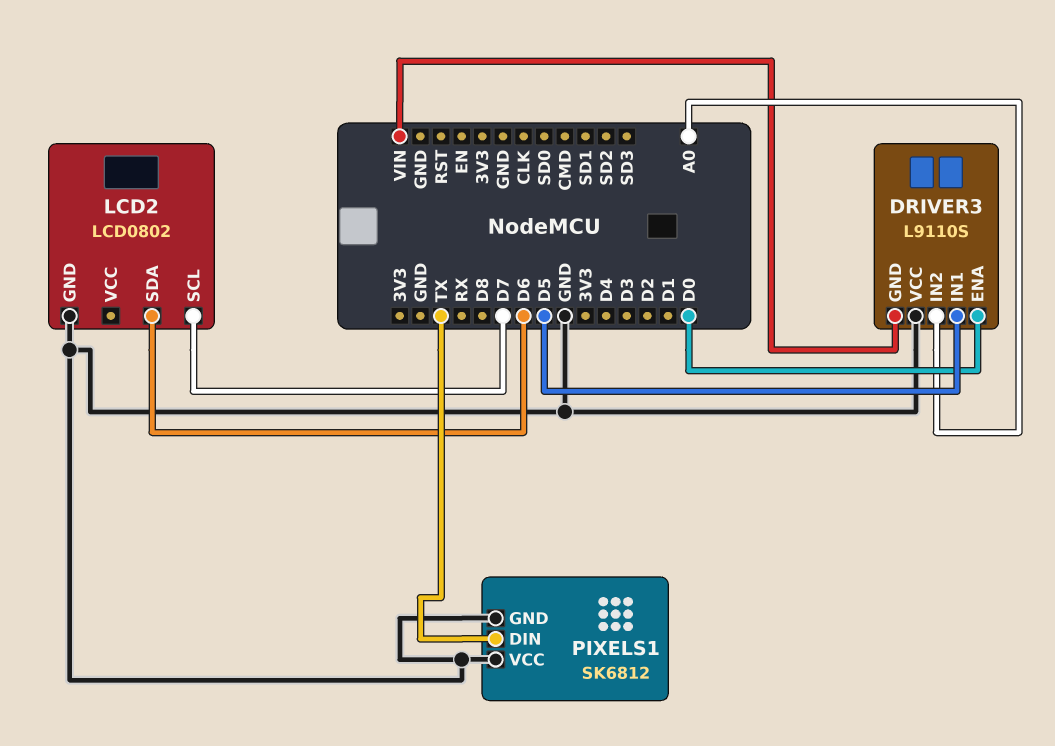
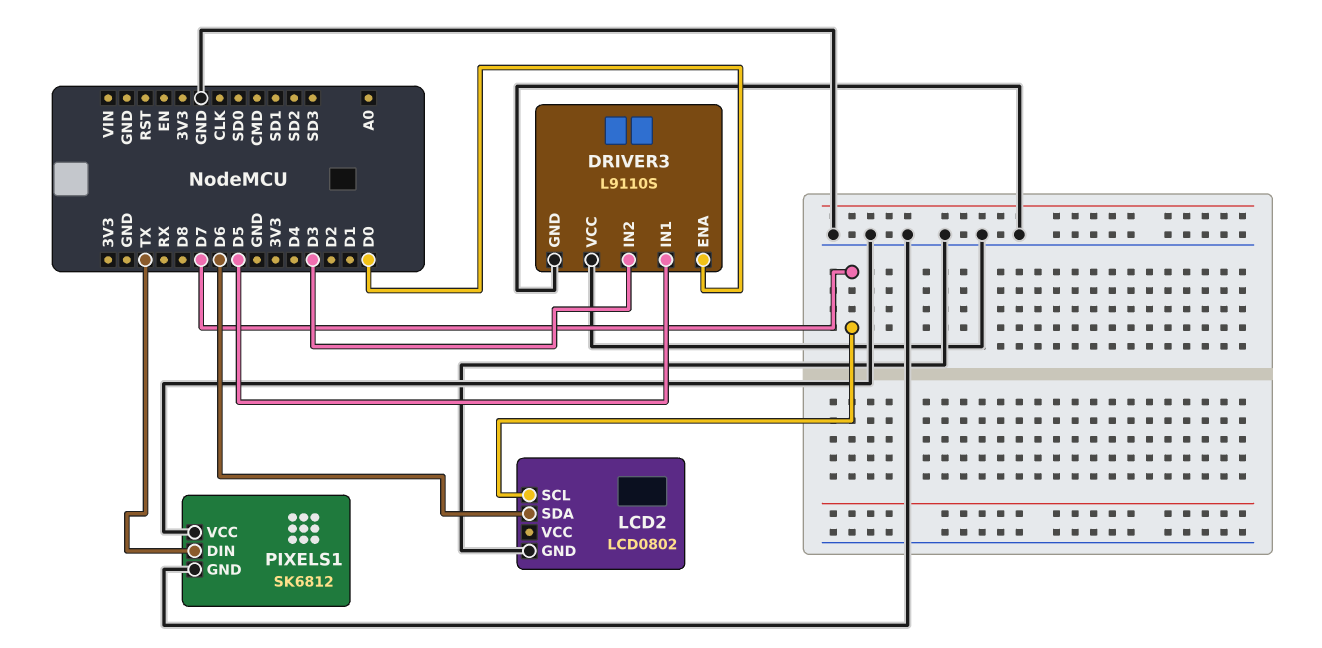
DRIVER3 pin GND: VIN -> GND
DRIVER3 pin IN2: A0 -> D3

